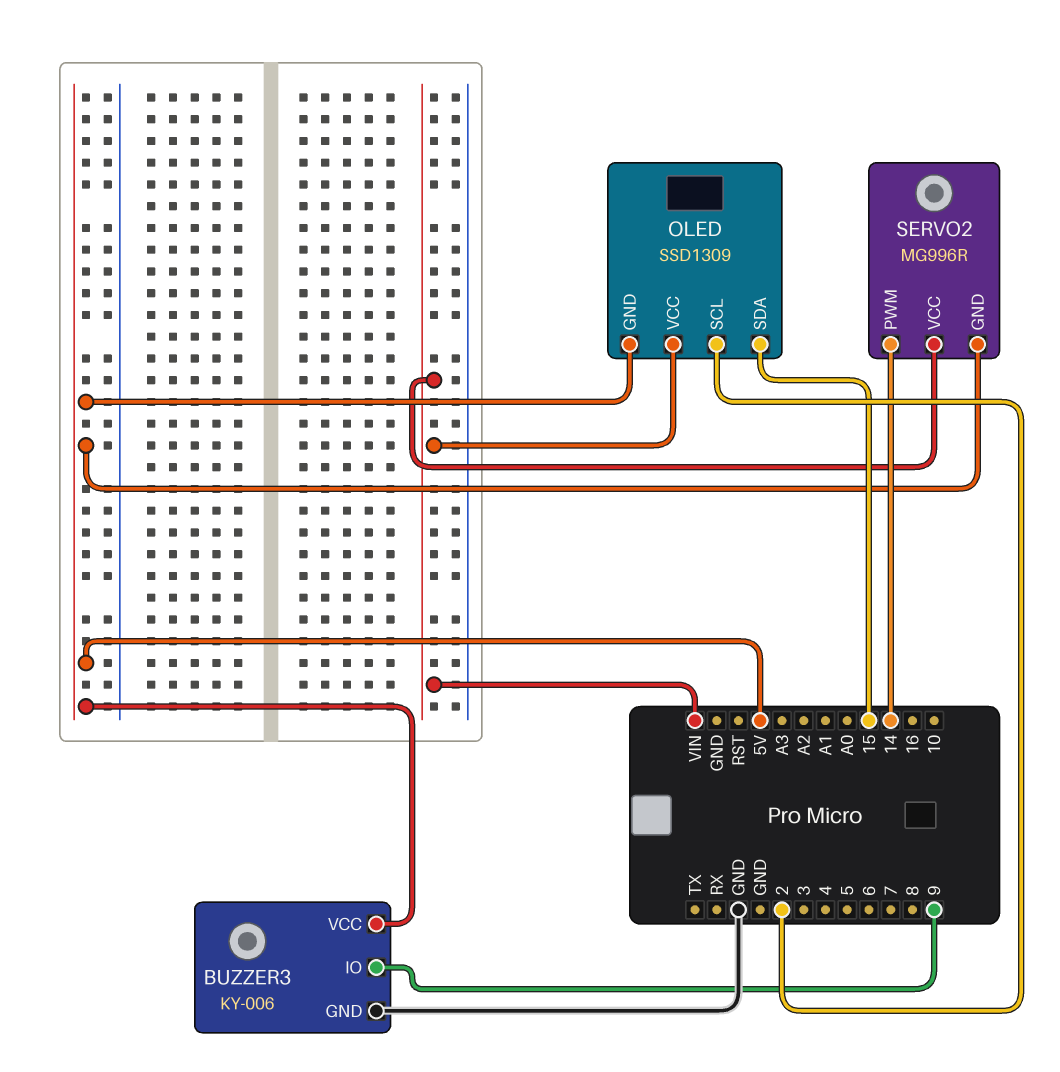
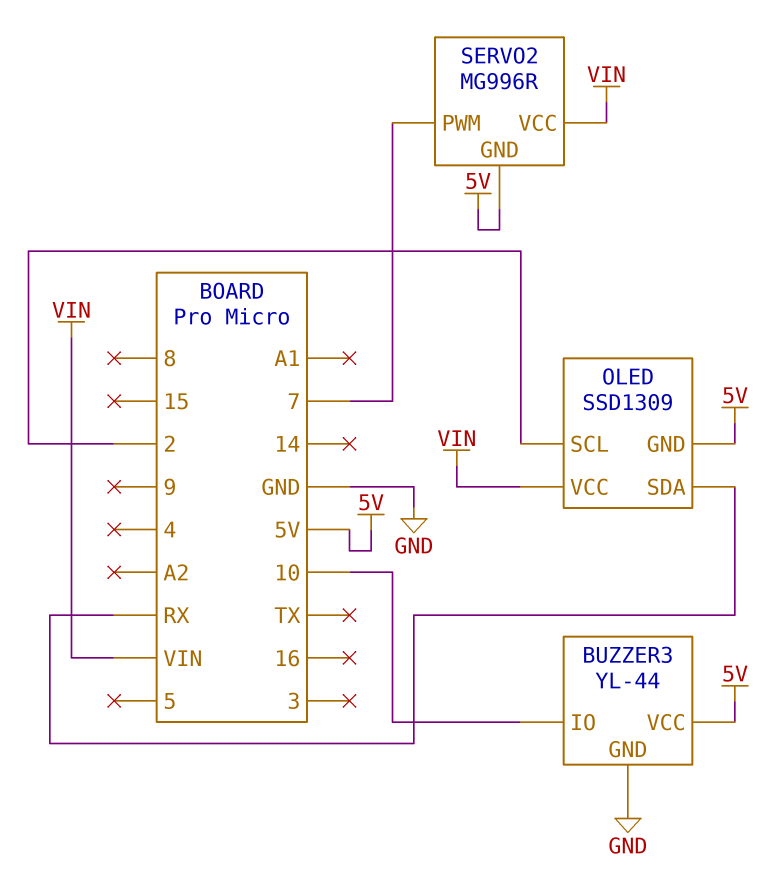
BUZZER3: KY-006 -> YL-44
BUZZER3 pin IO: 9 -> 10
OLED pin SDA: 15 -> RX
SERVO2 pin PWM: 14 -> 7

